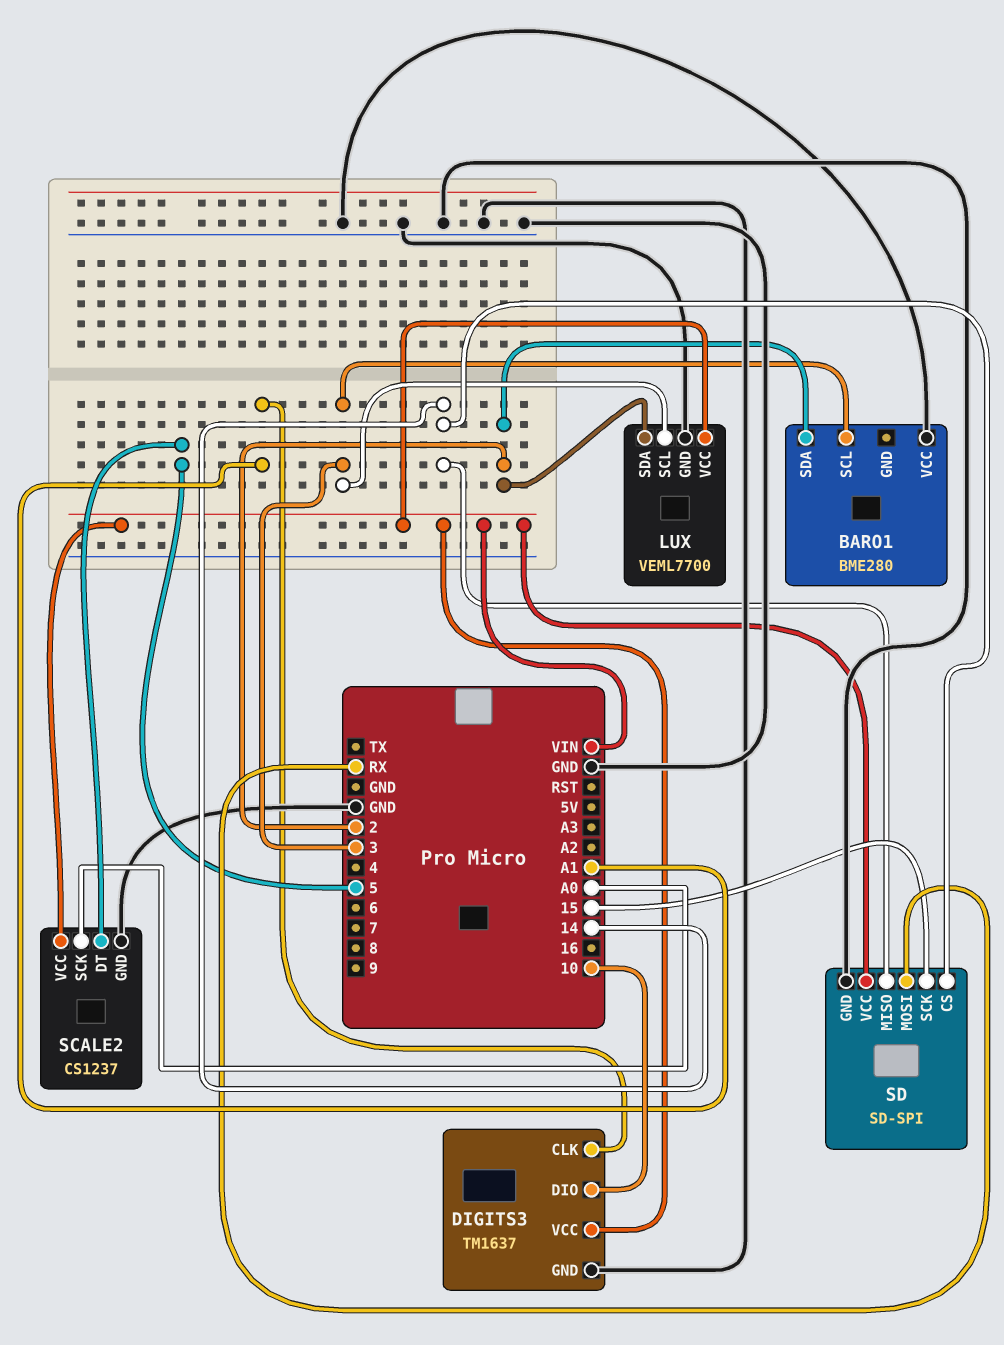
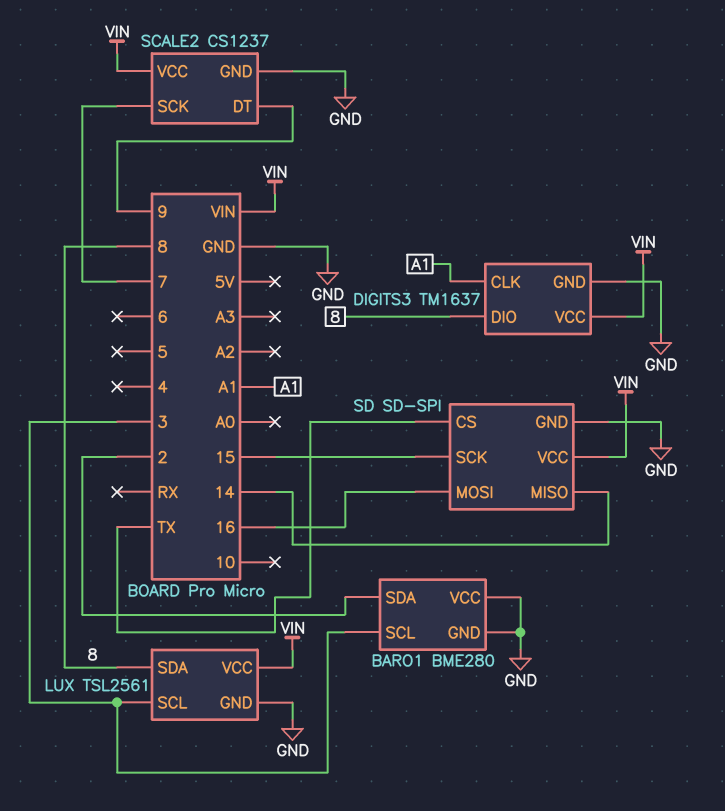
BARO1 pin GND: none -> GND
DIGITS3 pin DIO: 10 -> 8
LUX: VEML7700 -> TSL2561
LUX pin SDA: 2 -> 8
SCALE2 pin DT: 5 -> 9
SCALE2 pin SCK: A0 -> 7
SD pin CS: 14 -> TX
SD pin MOSI: RX -> 16

